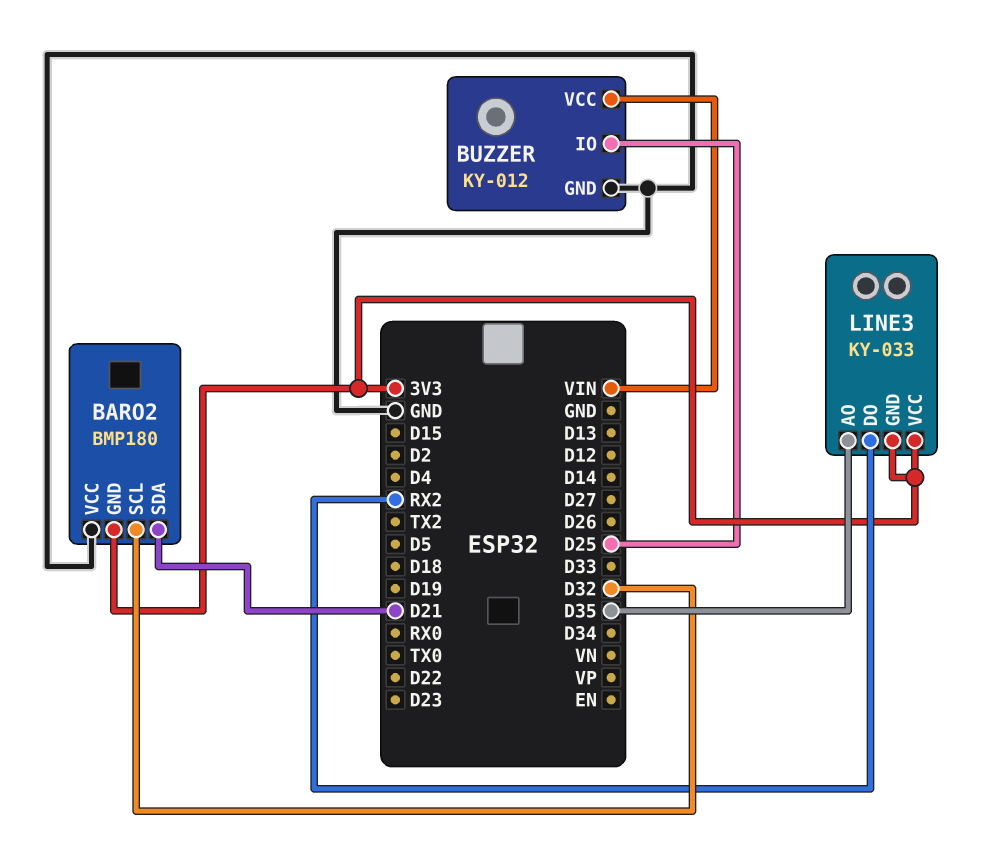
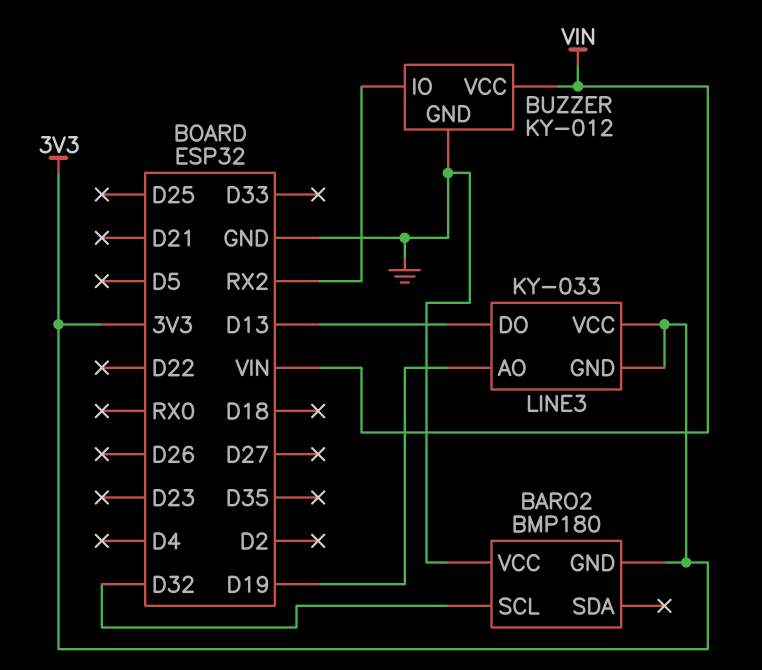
BARO2 pin SDA: D21 -> none
BUZZER pin IO: D25 -> RX2
LINE3 pin AO: D35 -> D19
LINE3 pin DO: RX2 -> D13

